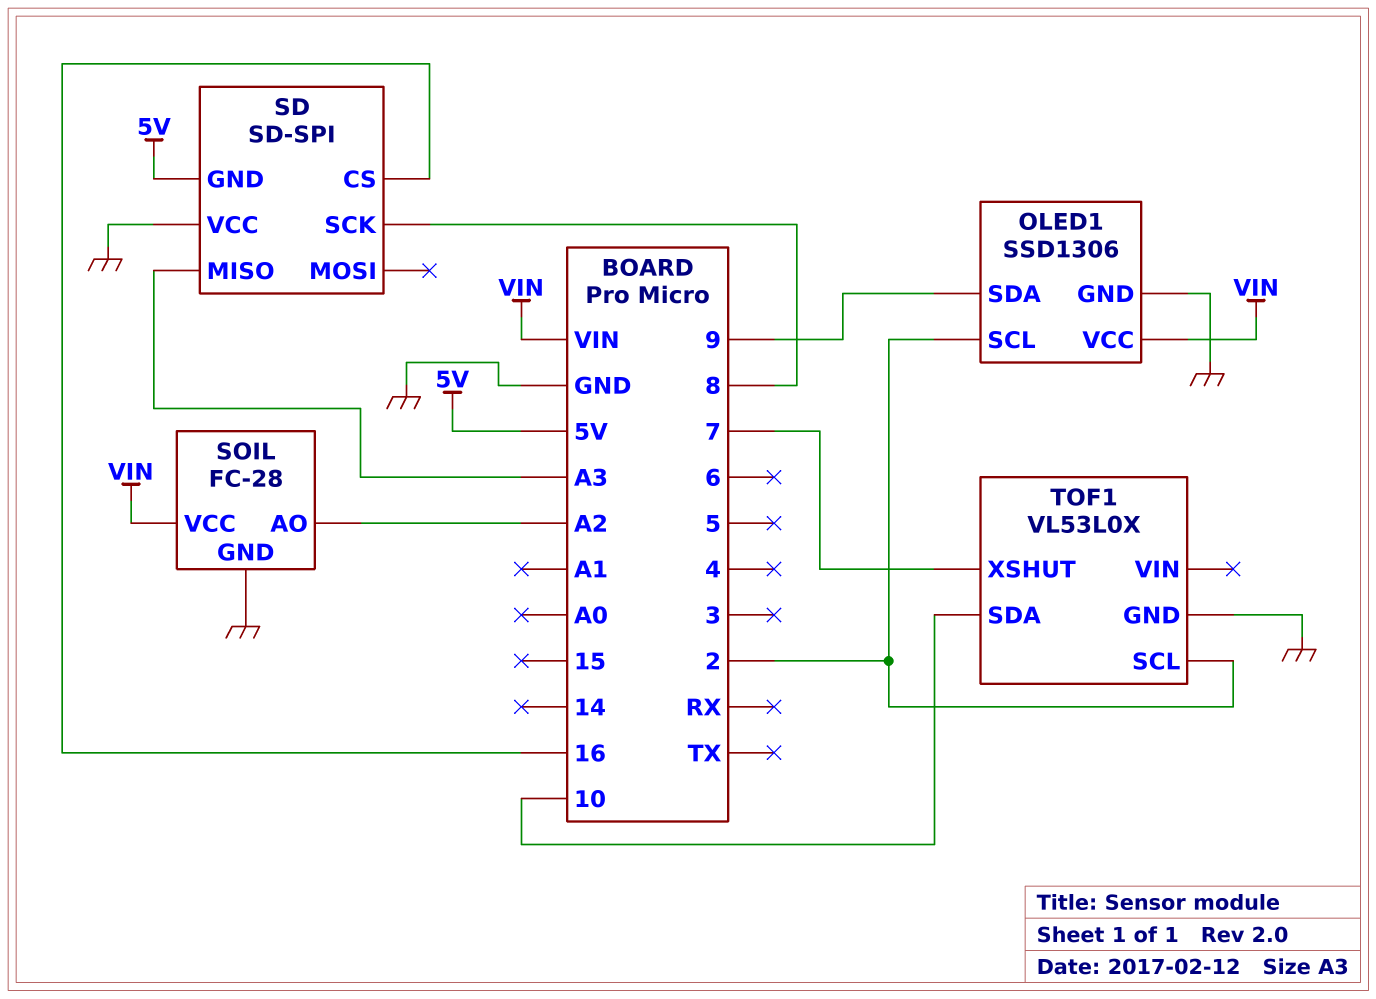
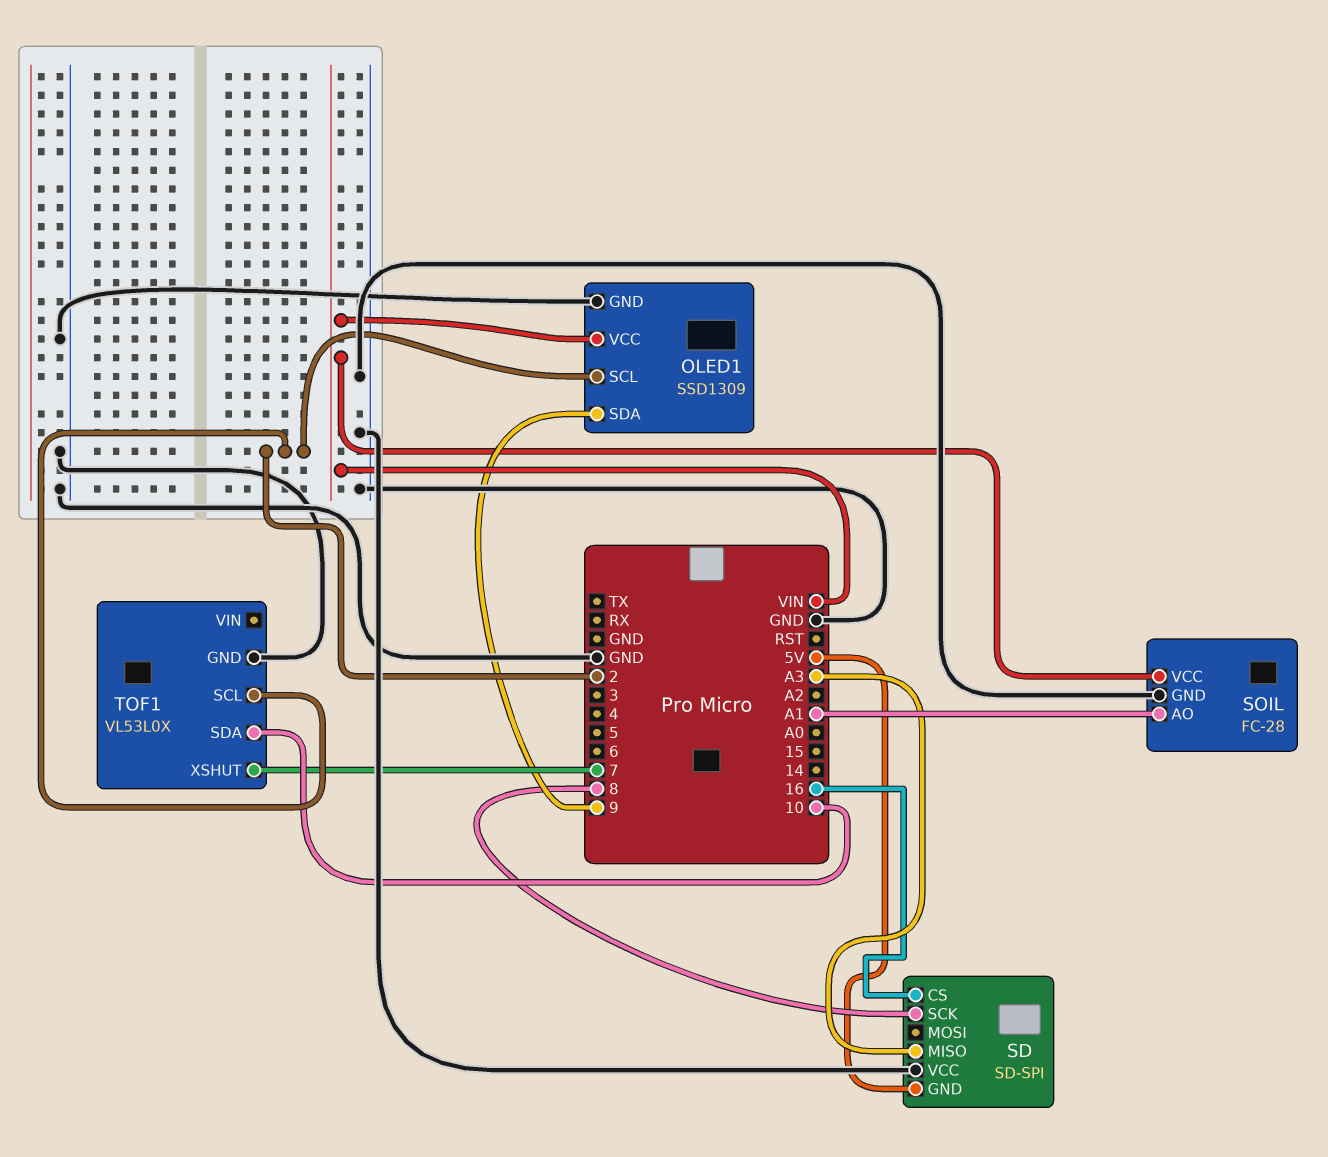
OLED1: SSD1306 -> SSD1309
SOIL pin AO: A2 -> A1

